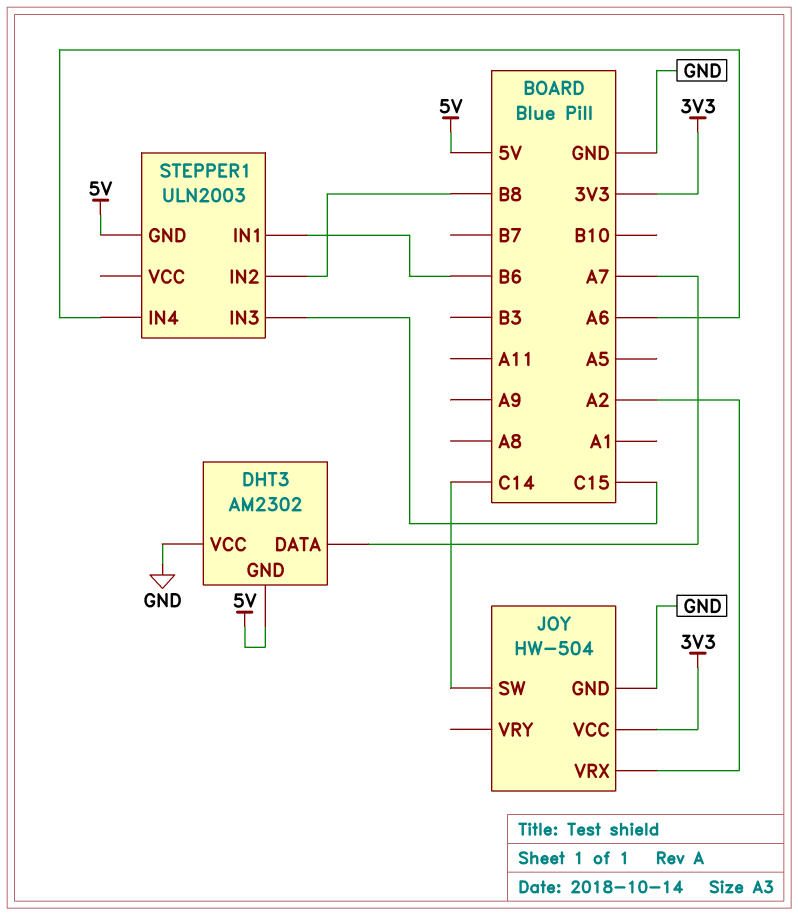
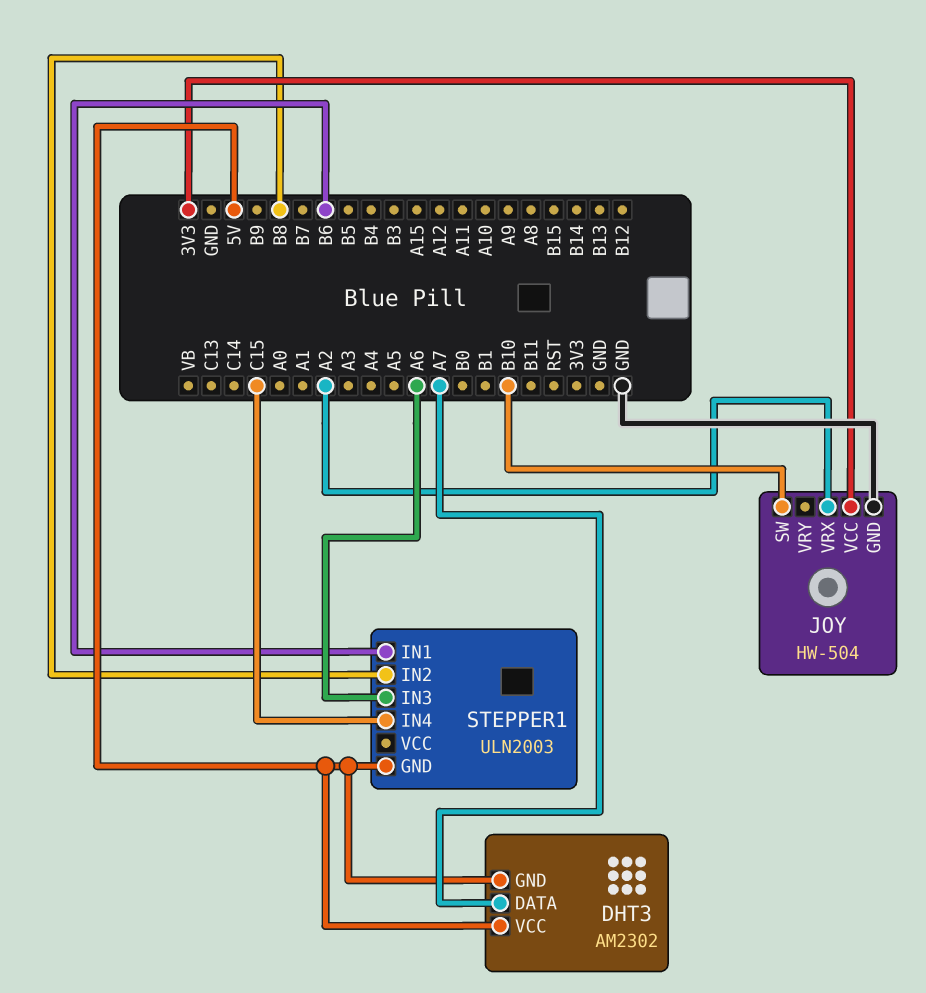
DHT3 pin VCC: GND -> 5V
JOY pin SW: C14 -> B10
STEPPER1 pin IN3: C15 -> A6
STEPPER1 pin IN4: A6 -> C15

